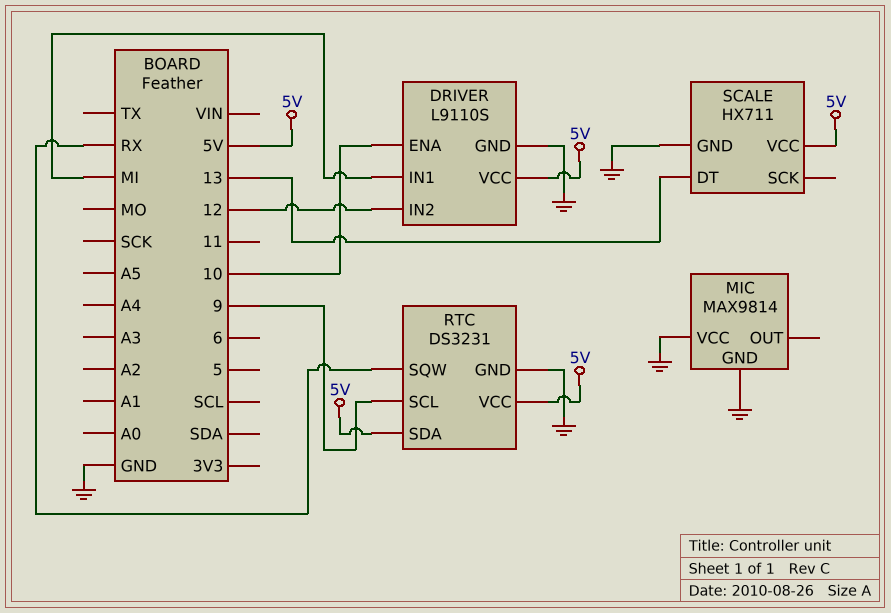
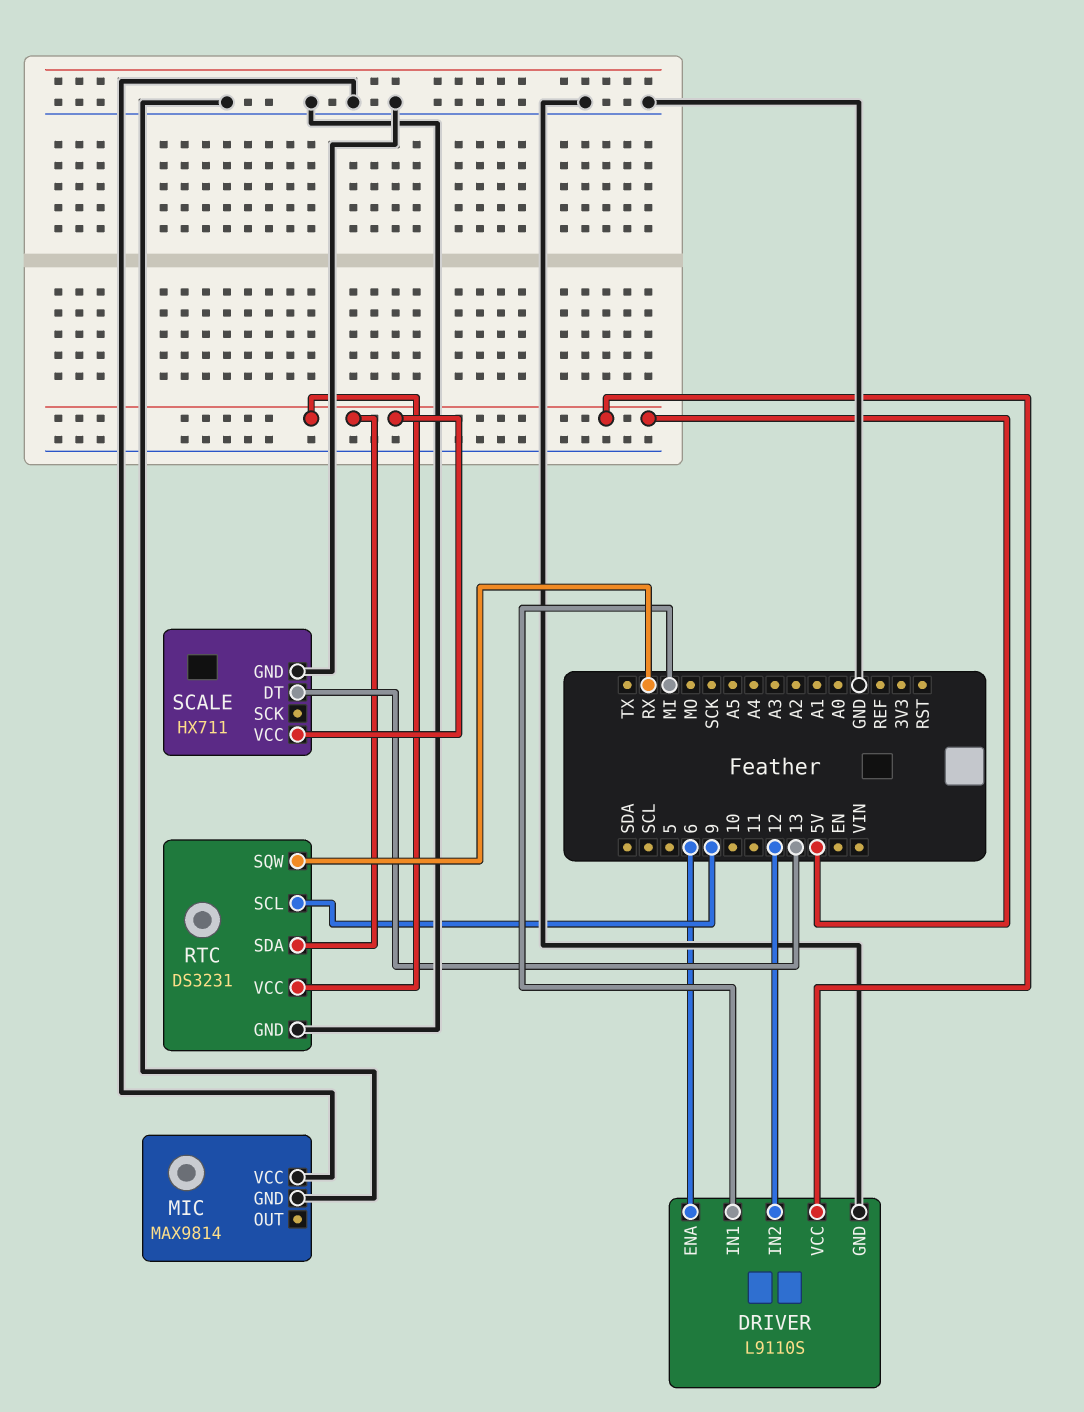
DRIVER pin ENA: 10 -> 6

